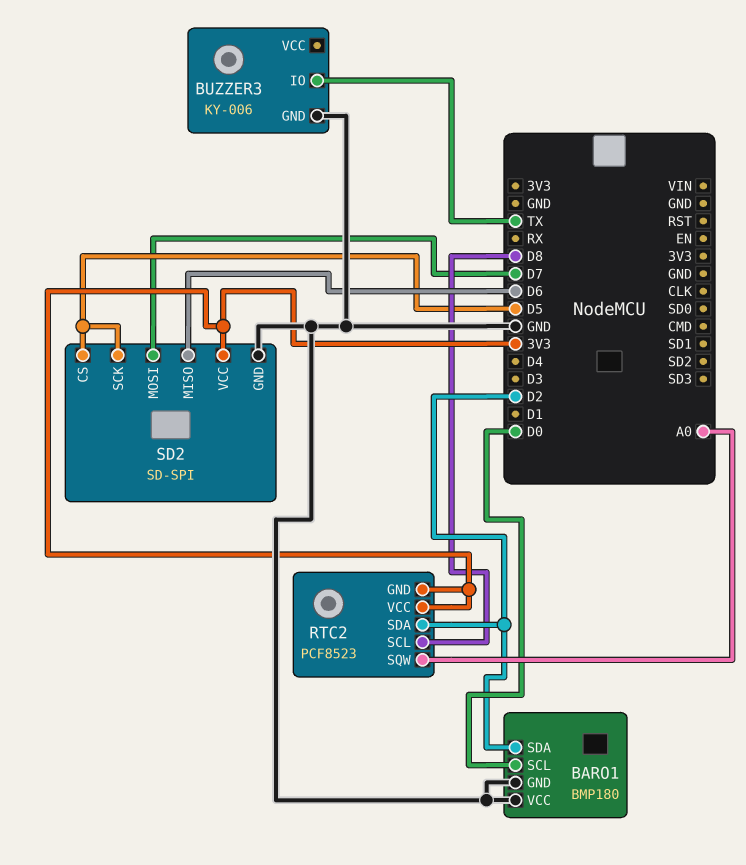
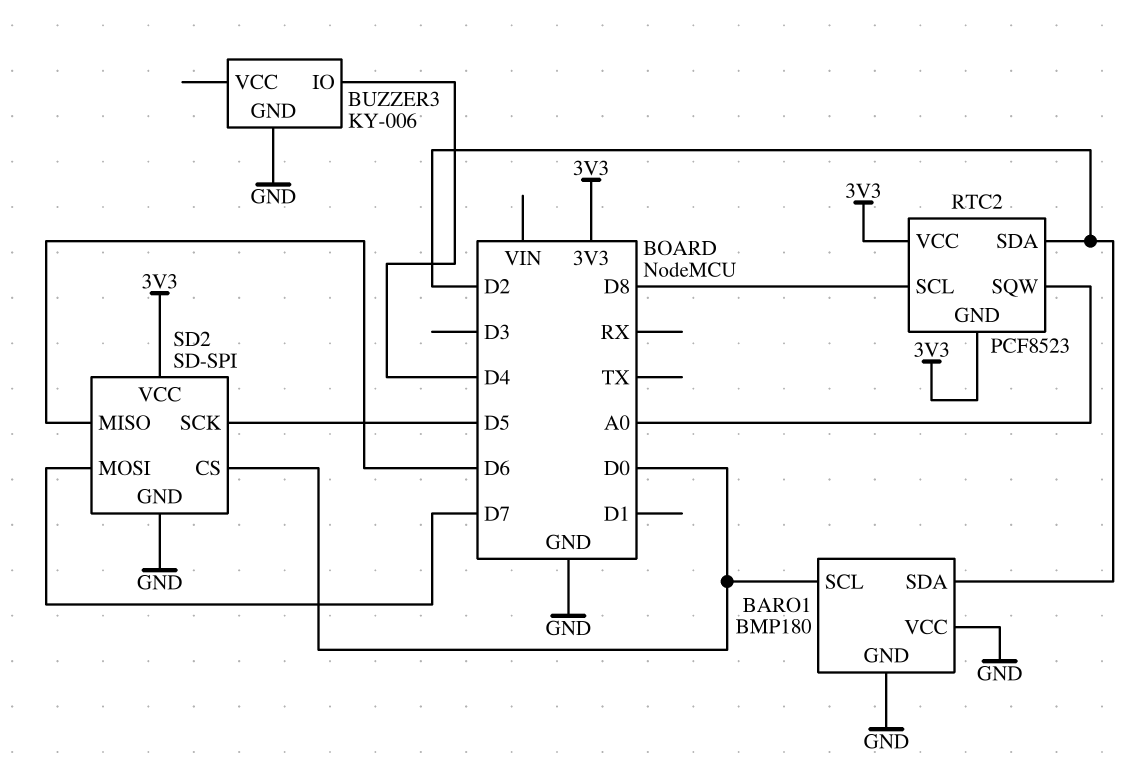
BUZZER3 pin IO: TX -> D4
SD2 pin CS: D5 -> D0

